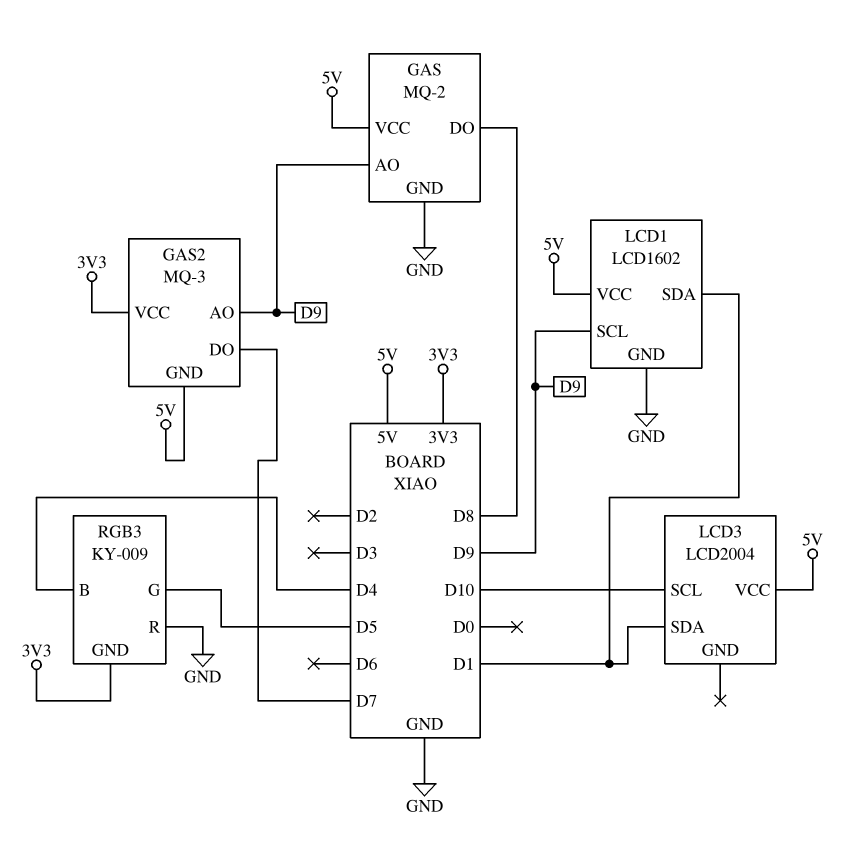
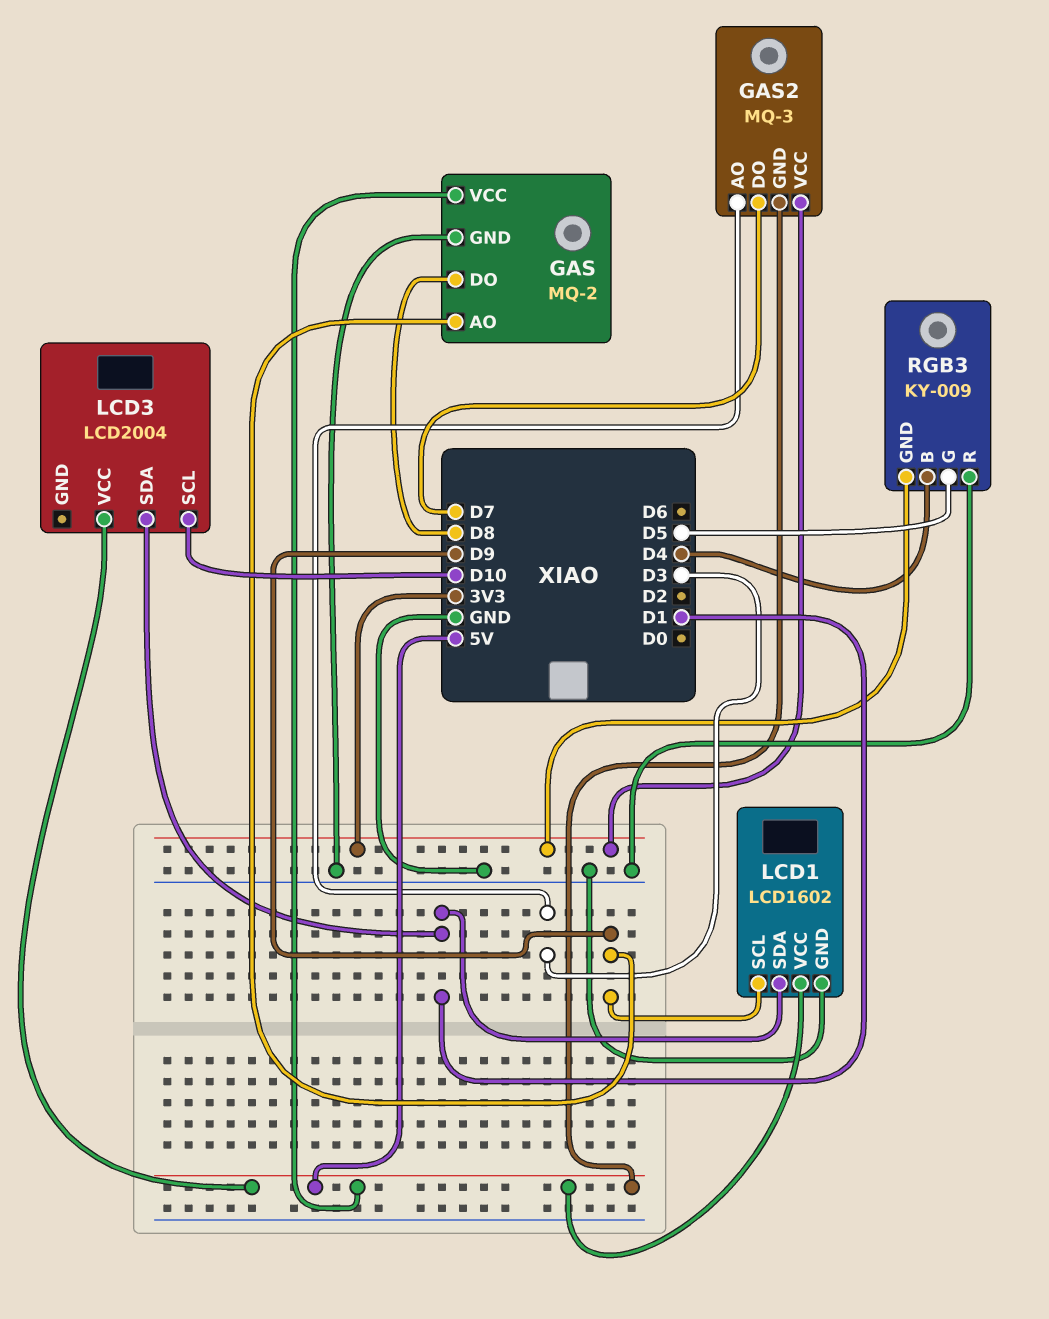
GAS2 pin AO: D9 -> D3

